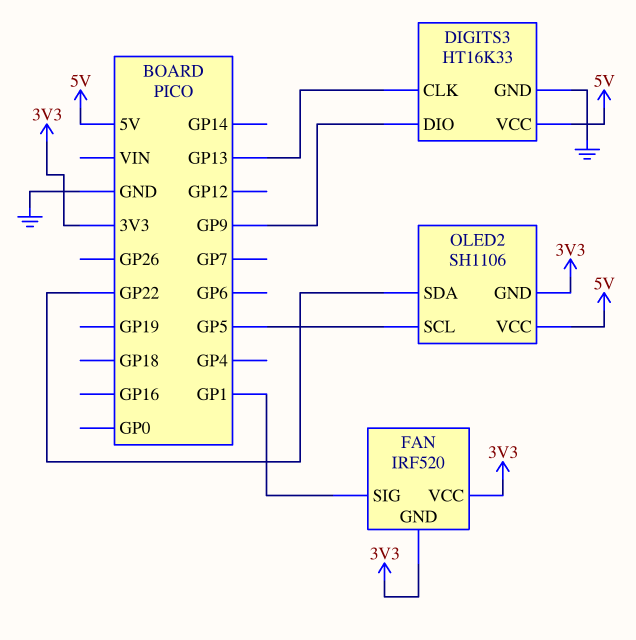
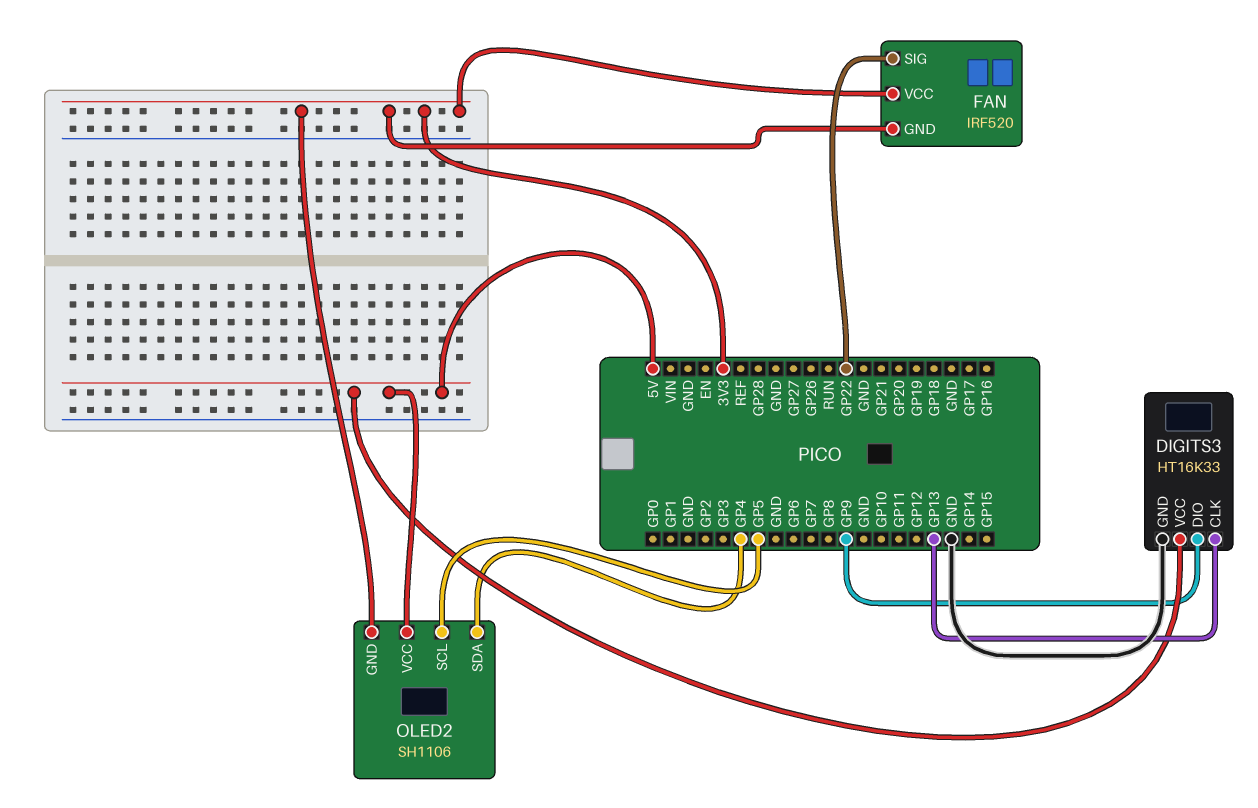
FAN pin SIG: GP1 -> GP22
OLED2 pin SDA: GP22 -> GP4

